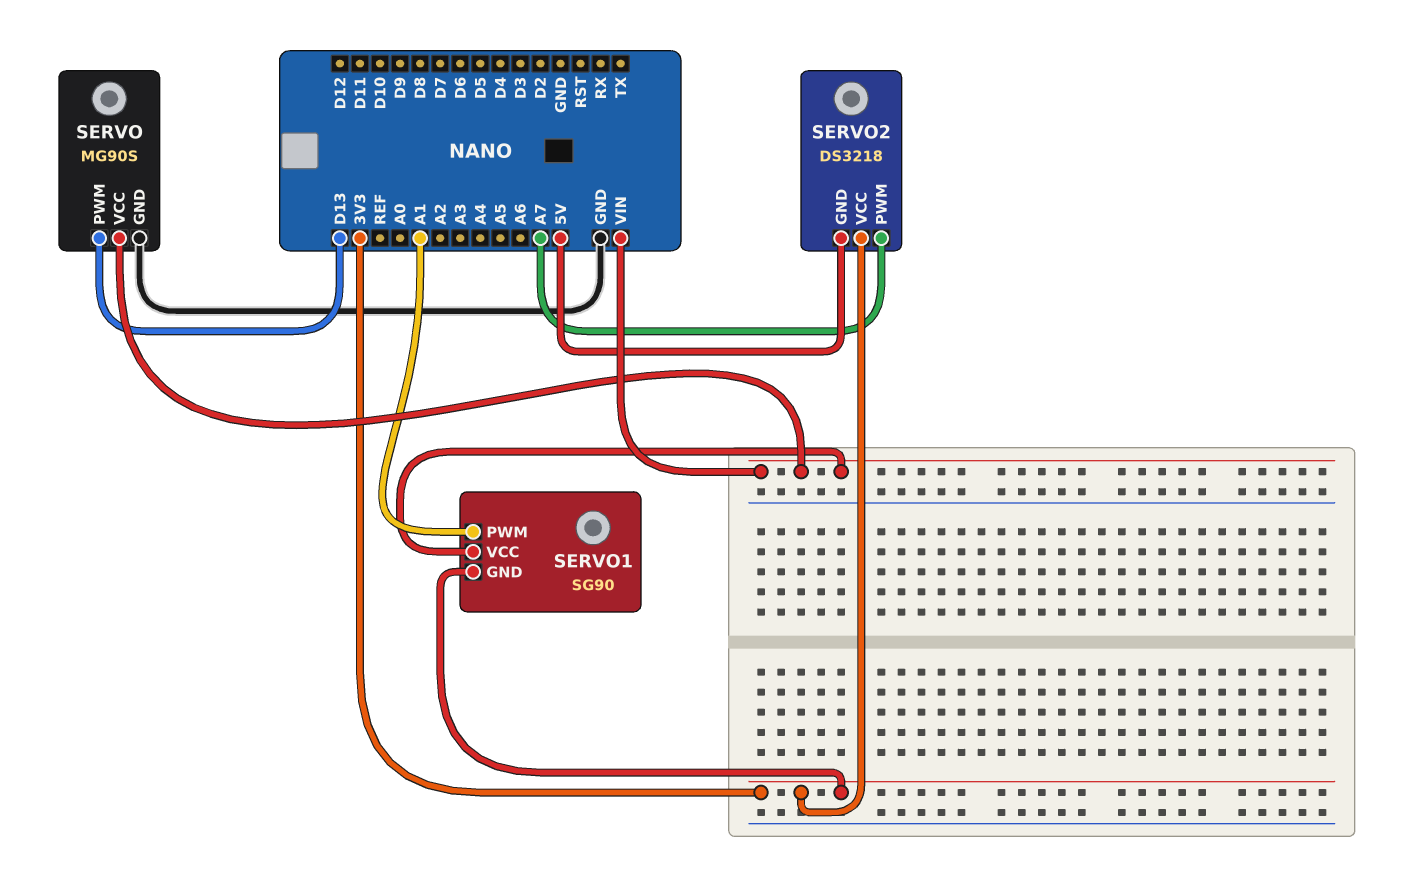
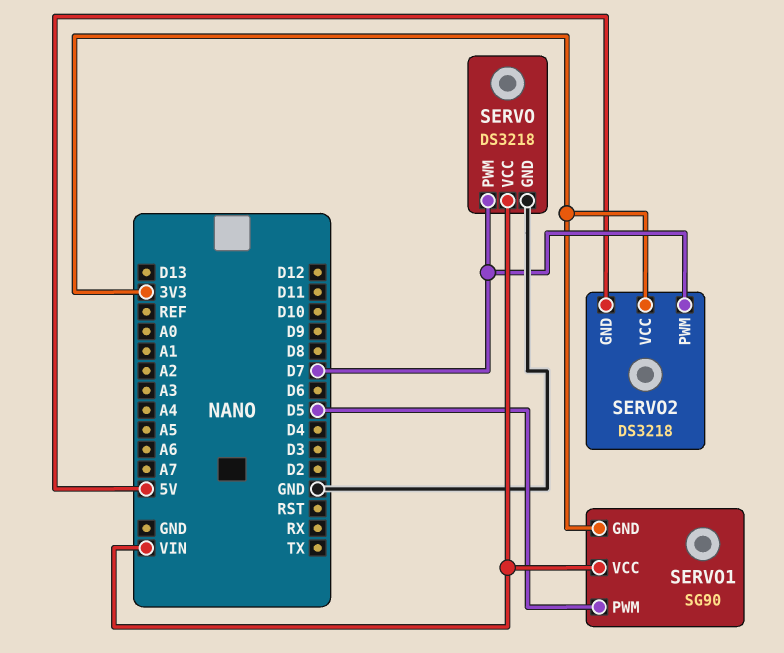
SERVO: MG90S -> DS3218
SERVO pin PWM: D13 -> D7
SERVO1 pin PWM: A1 -> D5
SERVO2 pin PWM: A7 -> D7

